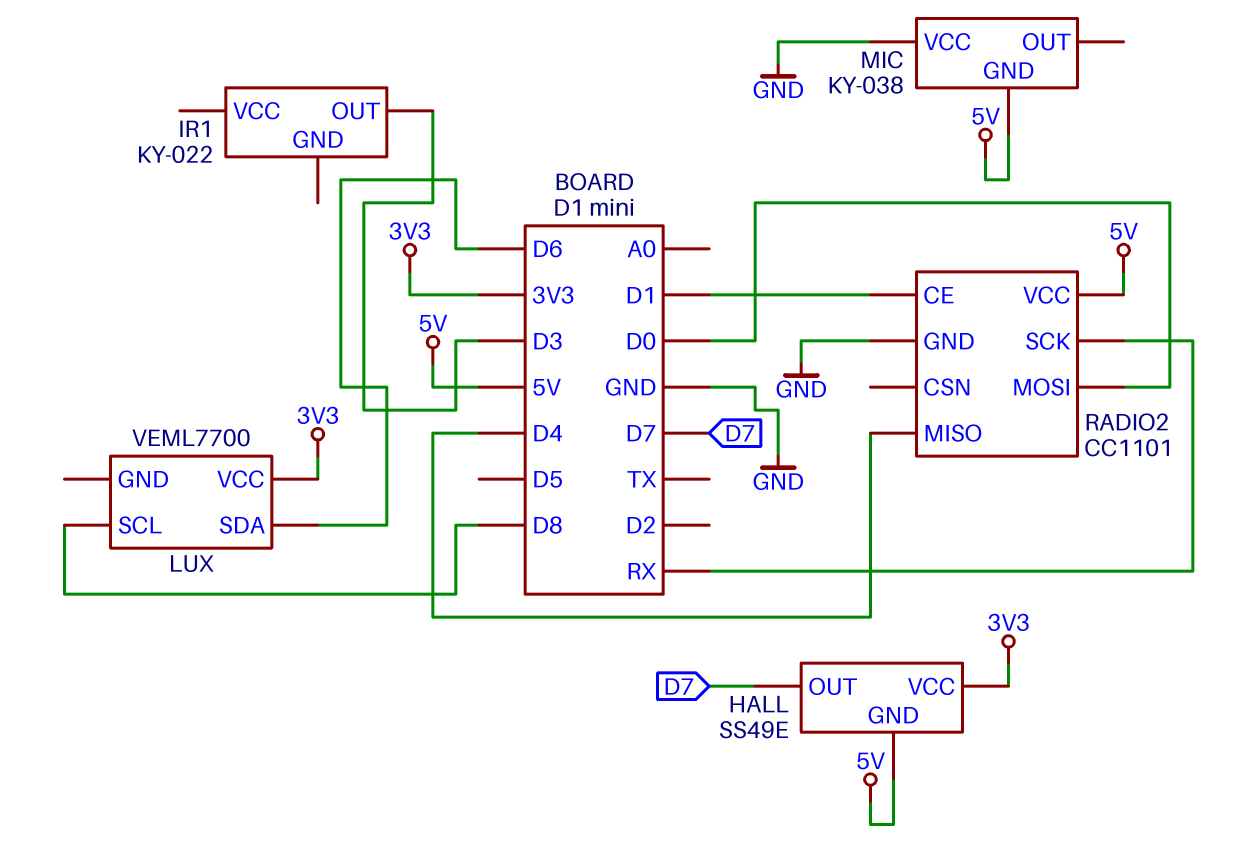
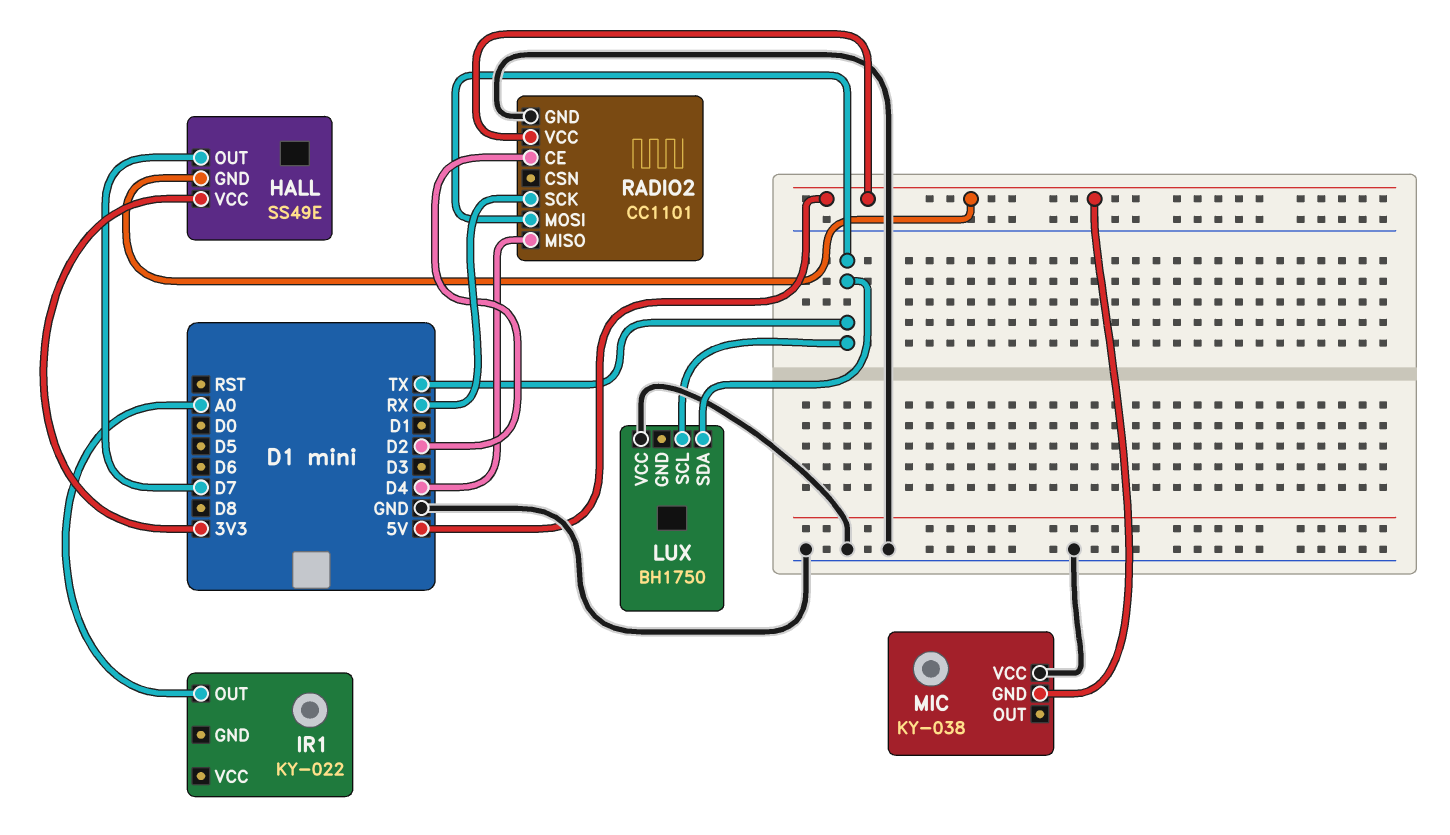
IR1 pin OUT: D3 -> A0
LUX: VEML7700 -> BH1750
LUX pin SCL: D8 -> TX
LUX pin SDA: D6 -> TX
LUX pin VCC: 3V3 -> GND
RADIO2 pin CE: D1 -> D2
RADIO2 pin MOSI: D0 -> TX

